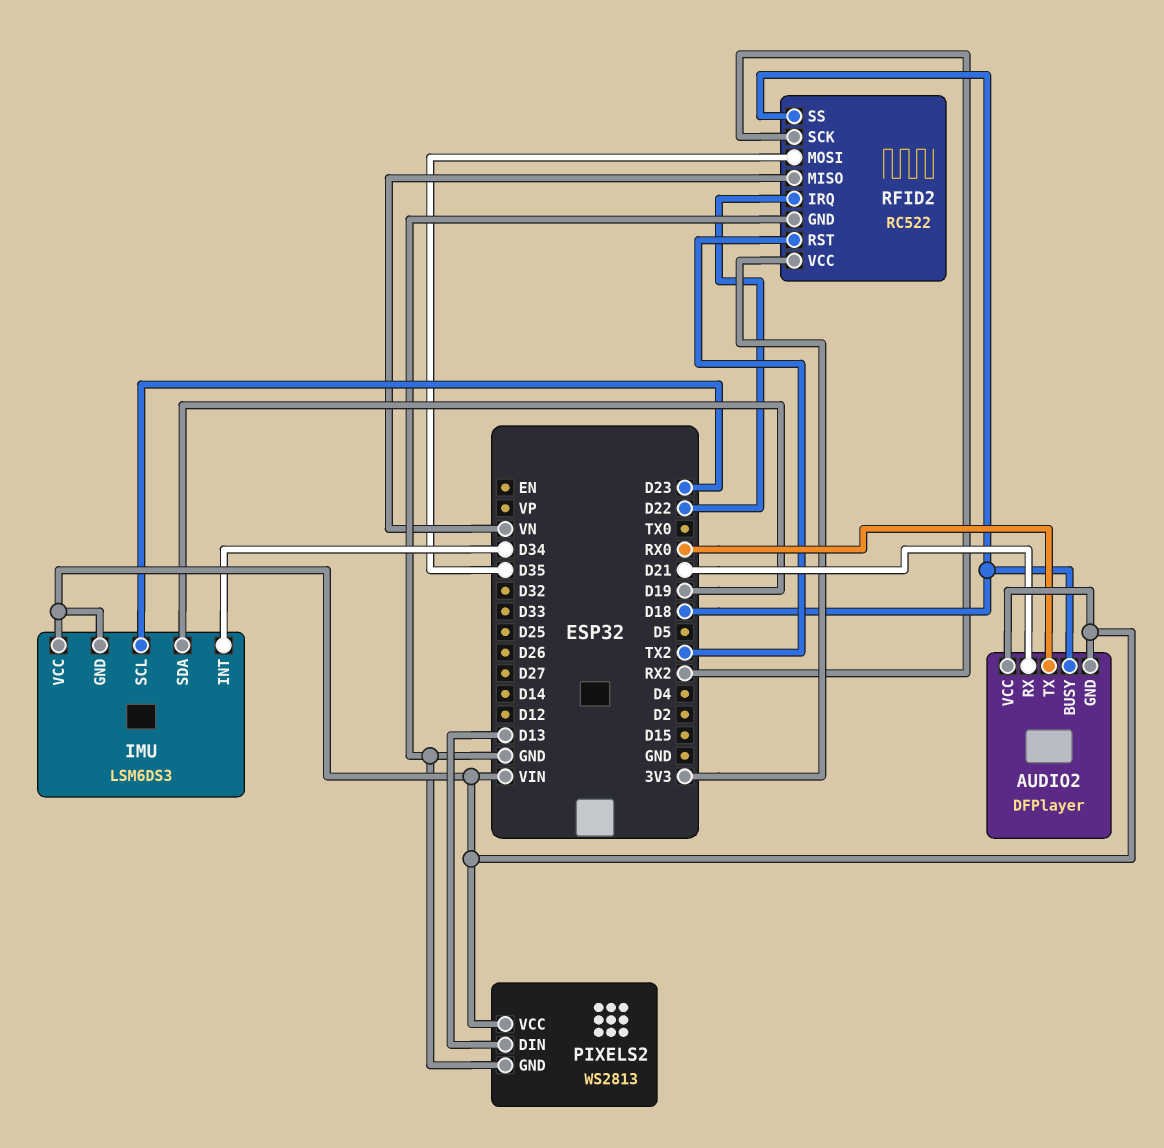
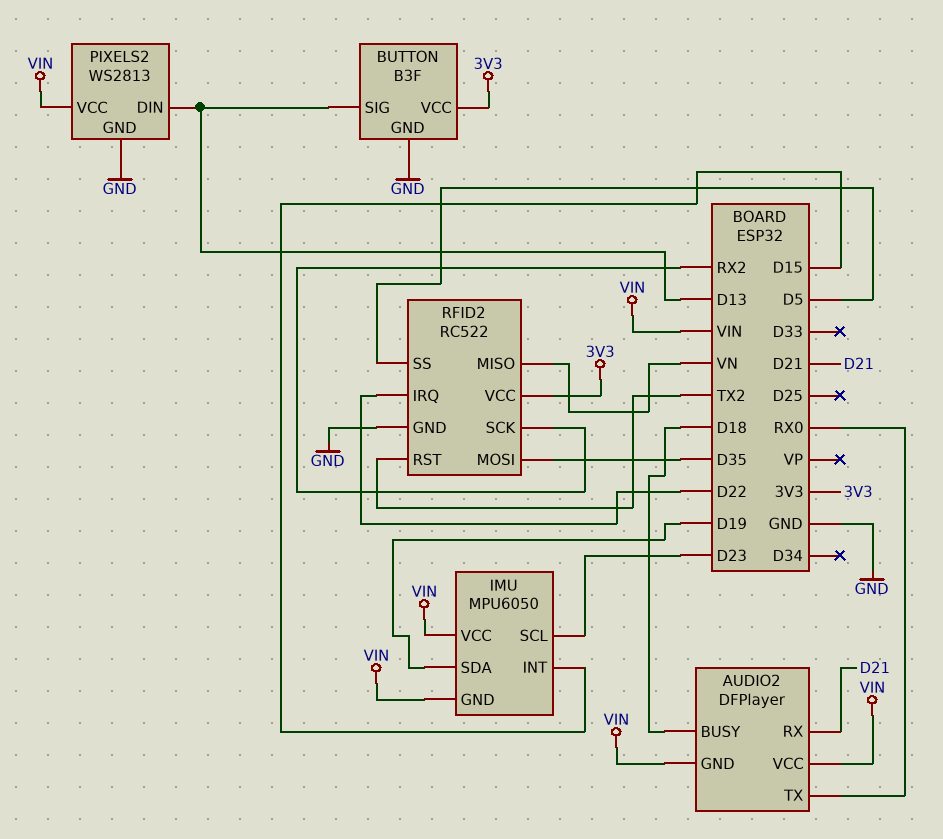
BUTTON: none -> B3F
BUTTON pin GND: none -> GND
BUTTON pin SIG: none -> D13
BUTTON pin VCC: none -> 3V3
IMU: LSM6DS3 -> MPU6050
IMU pin INT: D34 -> D15
RFID2 pin SS: D18 -> D5

